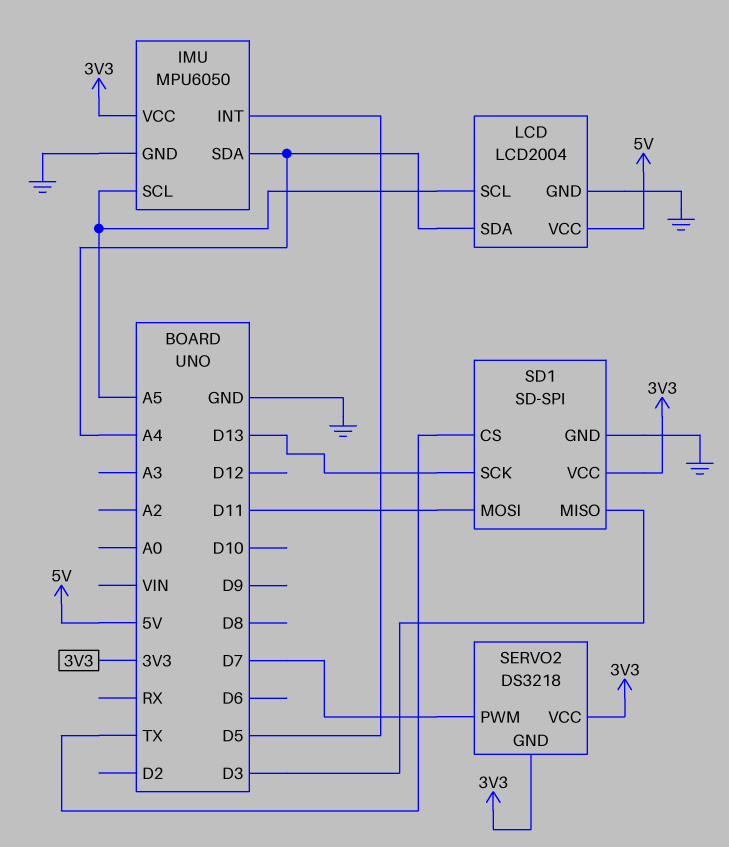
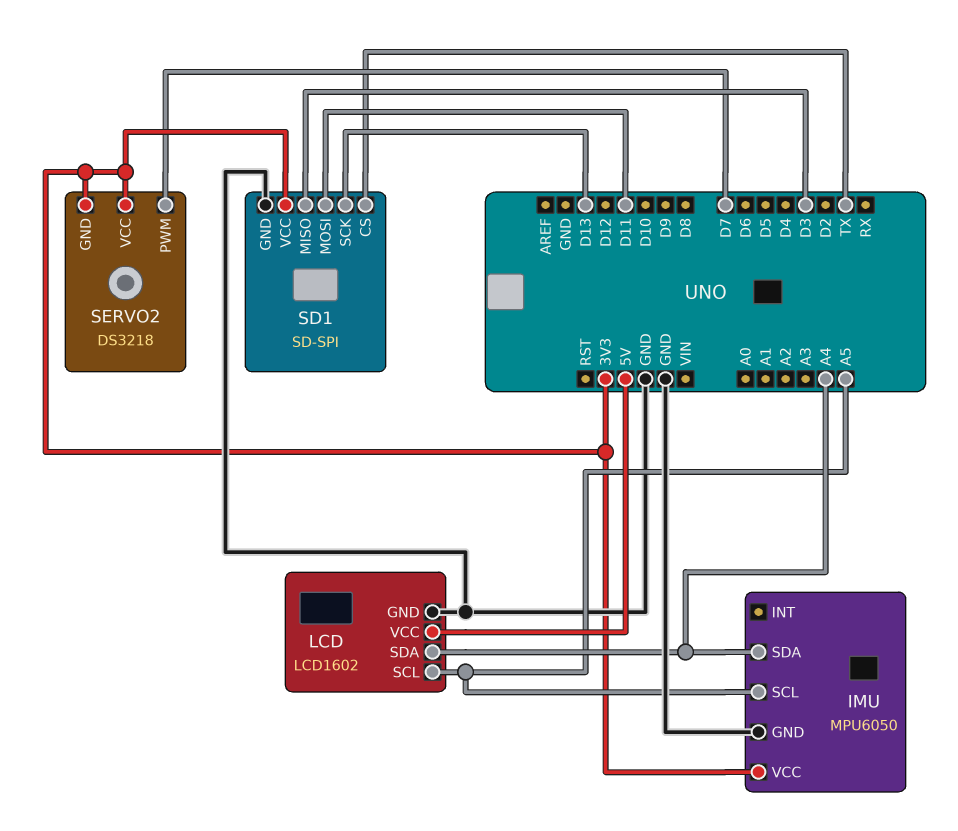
IMU pin INT: D5 -> none
LCD: LCD2004 -> LCD1602

